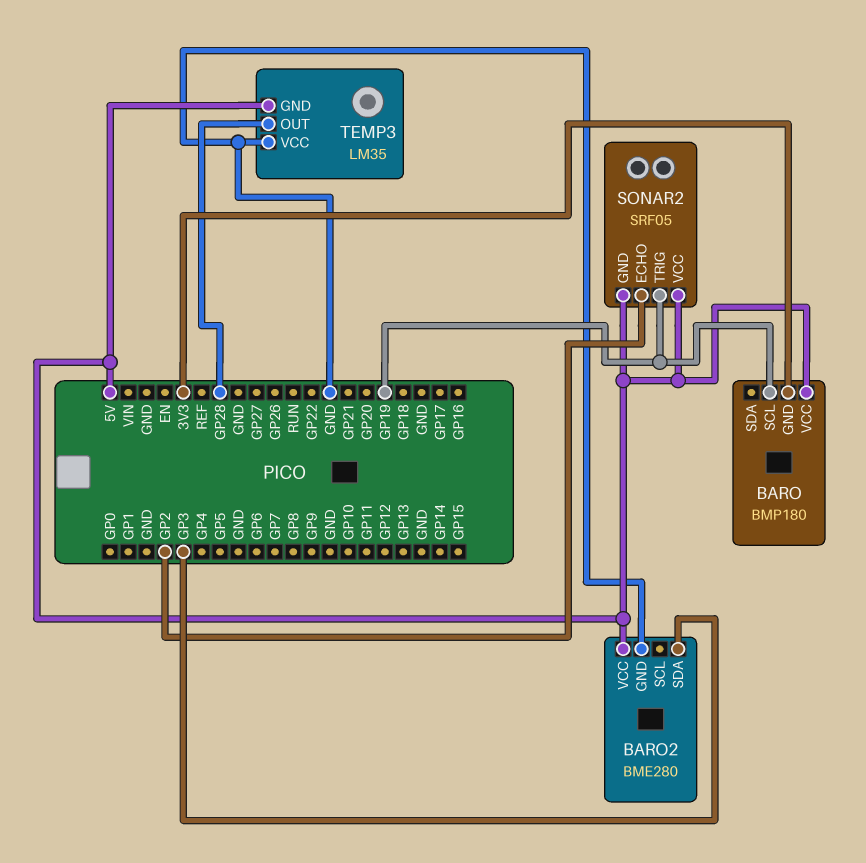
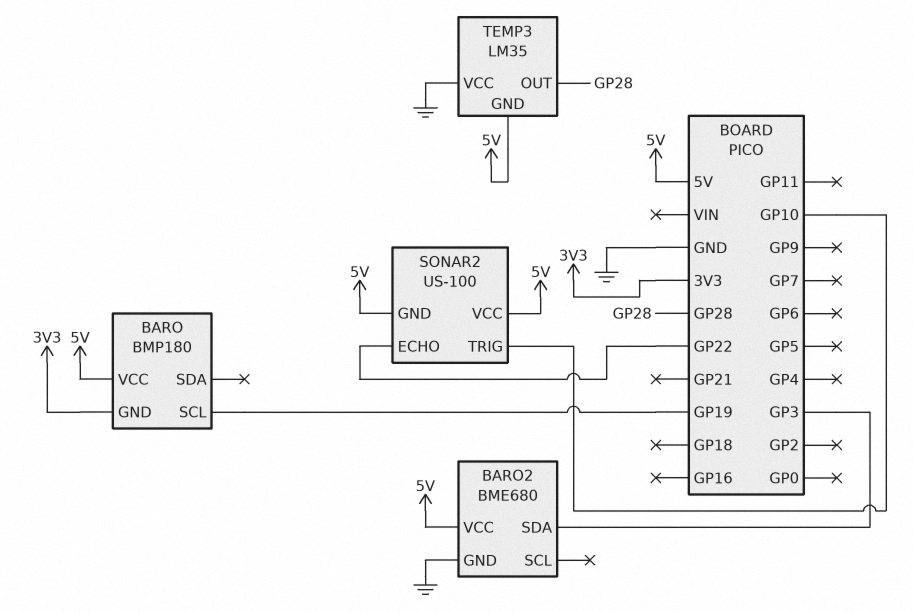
BARO2: BME280 -> BME680
SONAR2: SRF05 -> US-100
SONAR2 pin ECHO: GP2 -> GP22
SONAR2 pin TRIG: GP19 -> GP10

